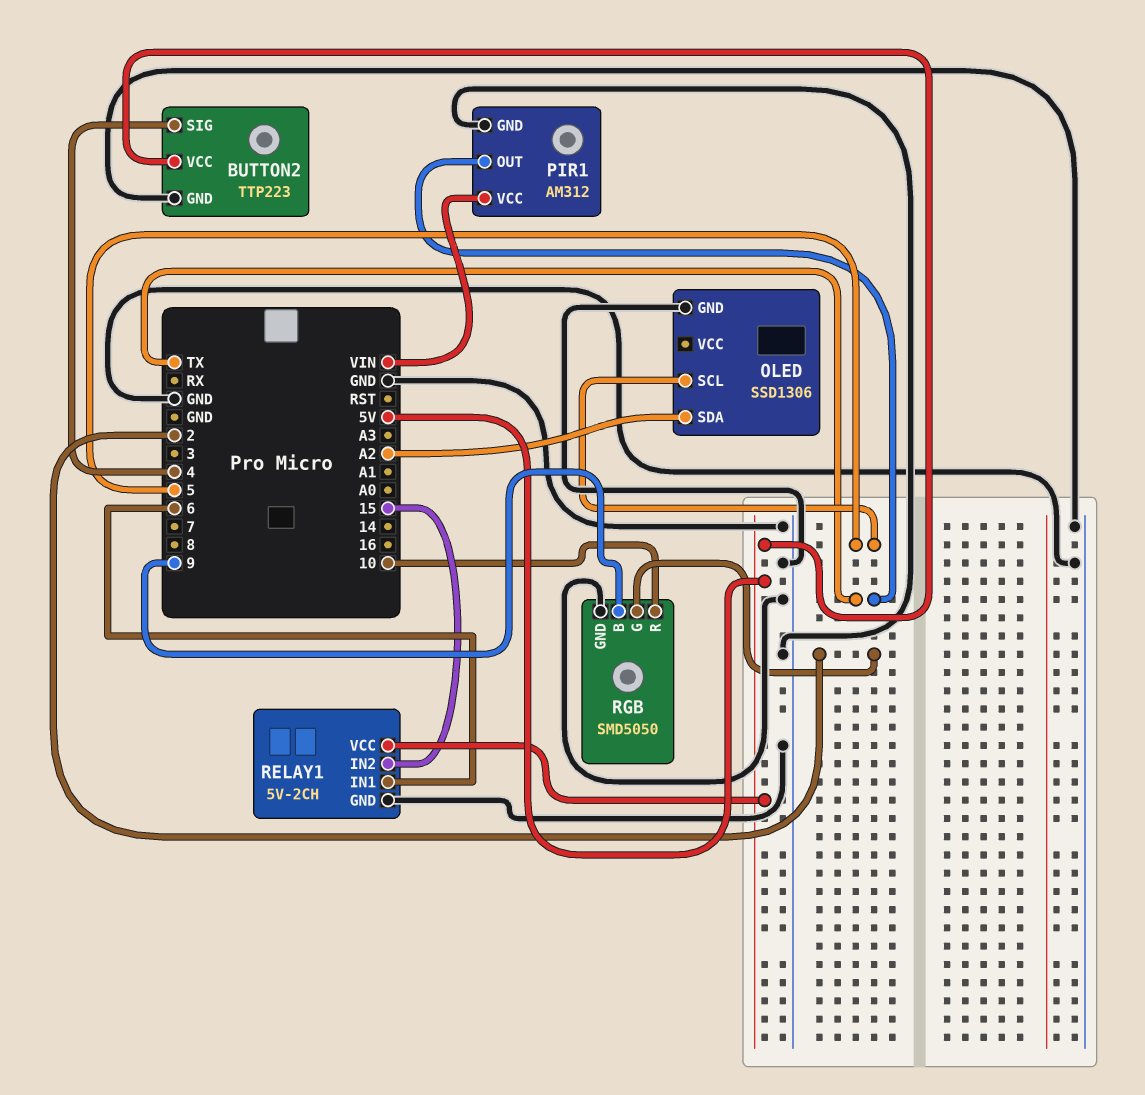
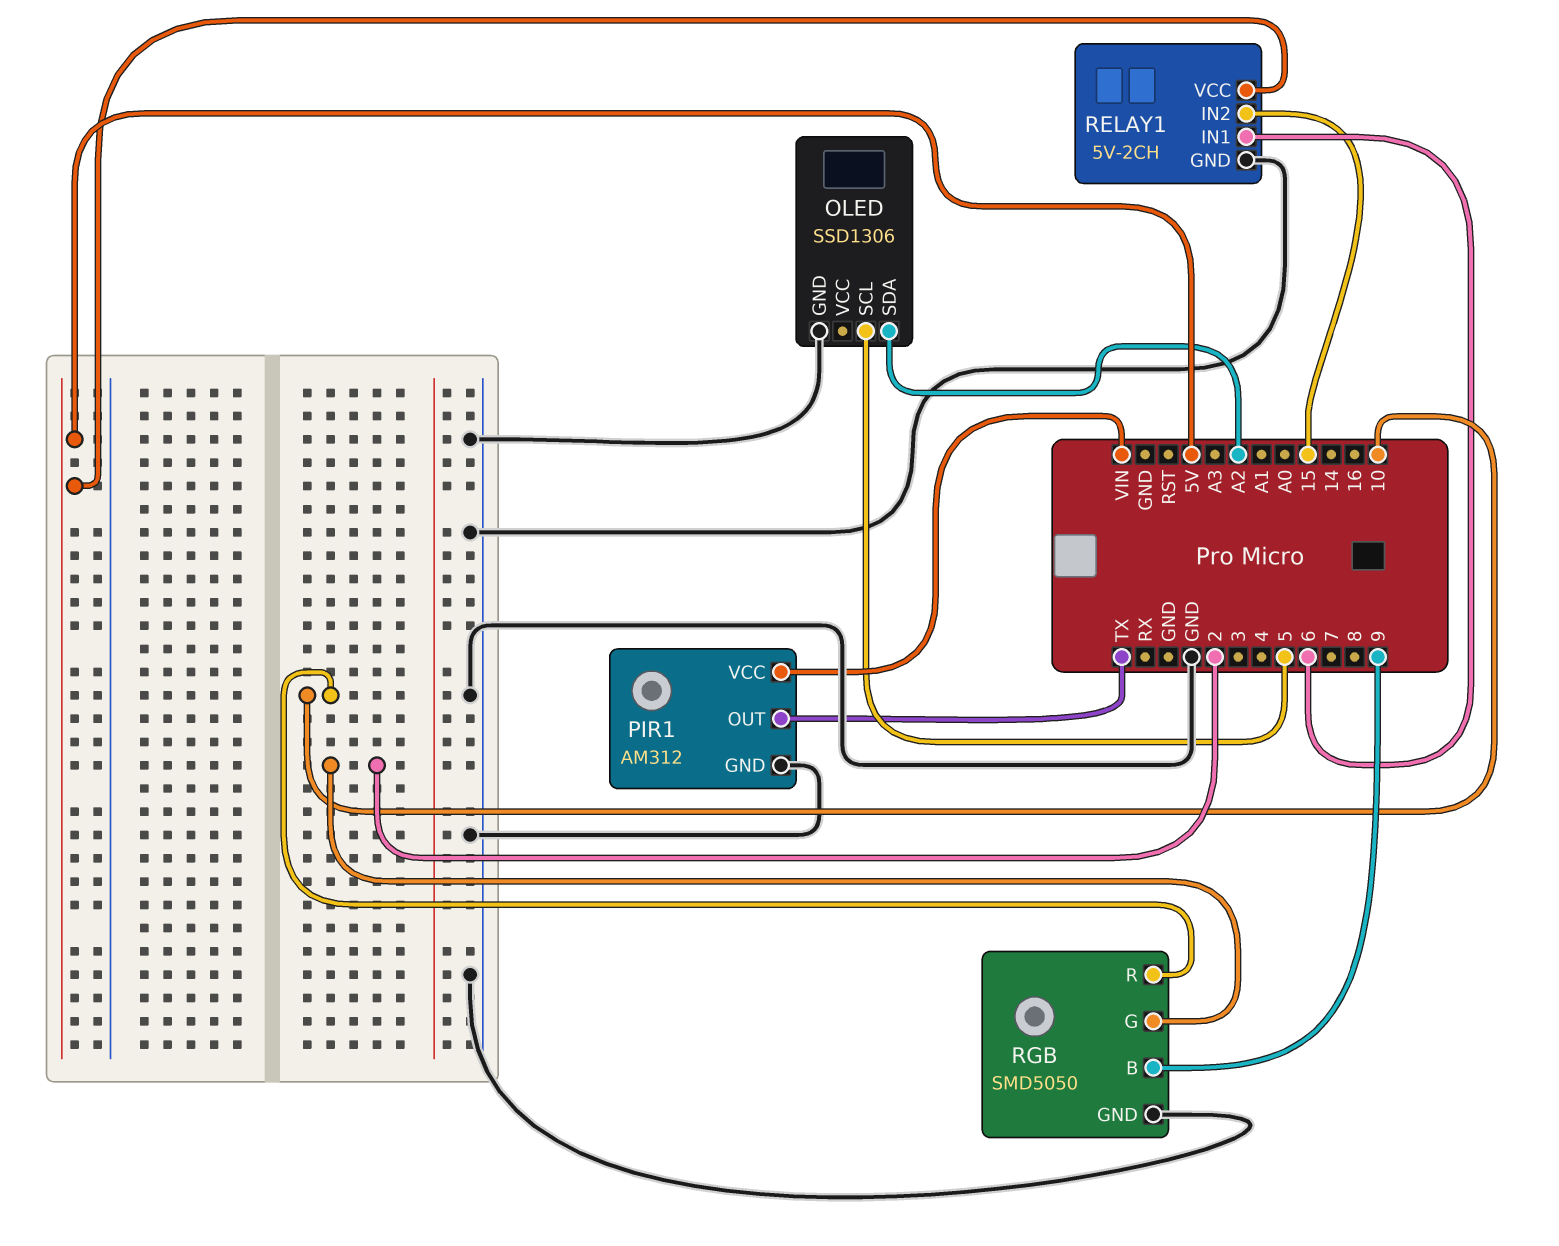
BUTTON2: TTP223 -> none
BUTTON2 pin GND: GND -> none
BUTTON2 pin SIG: 4 -> none
BUTTON2 pin VCC: 5V -> none

